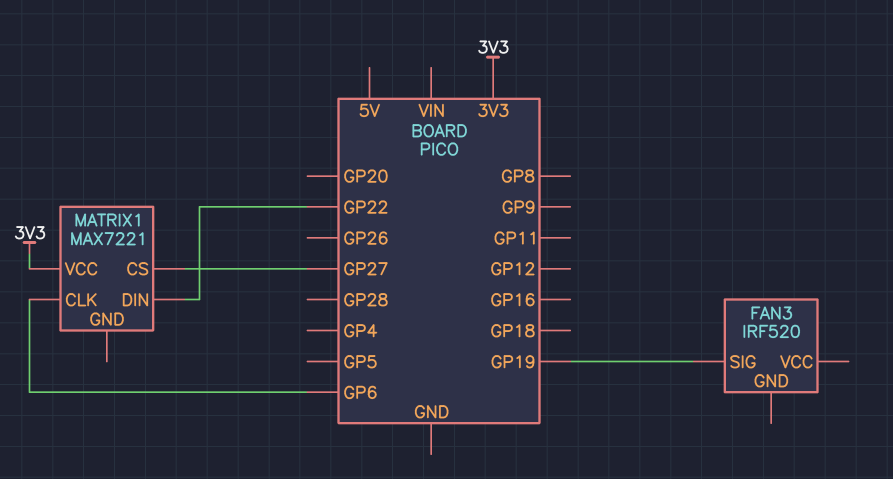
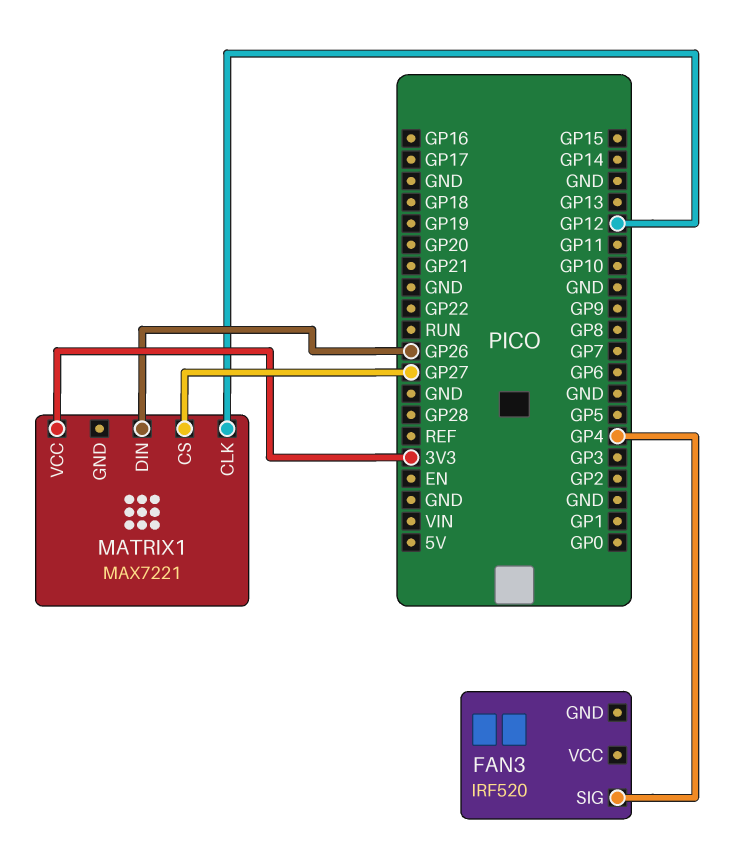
FAN3 pin SIG: GP19 -> GP4
MATRIX1 pin CLK: GP6 -> GP12
MATRIX1 pin DIN: GP22 -> GP26

